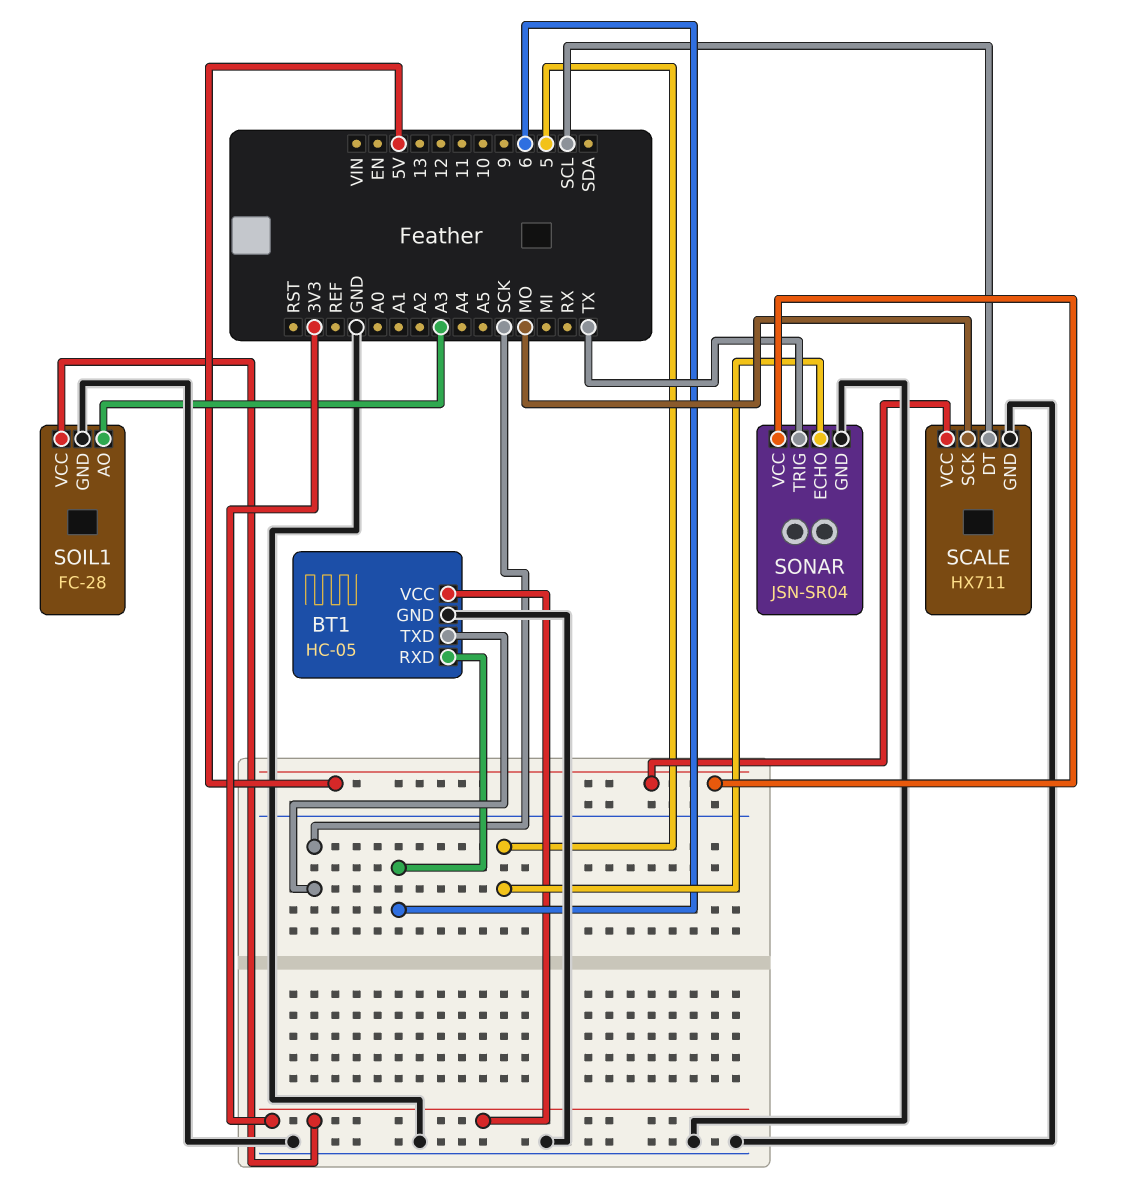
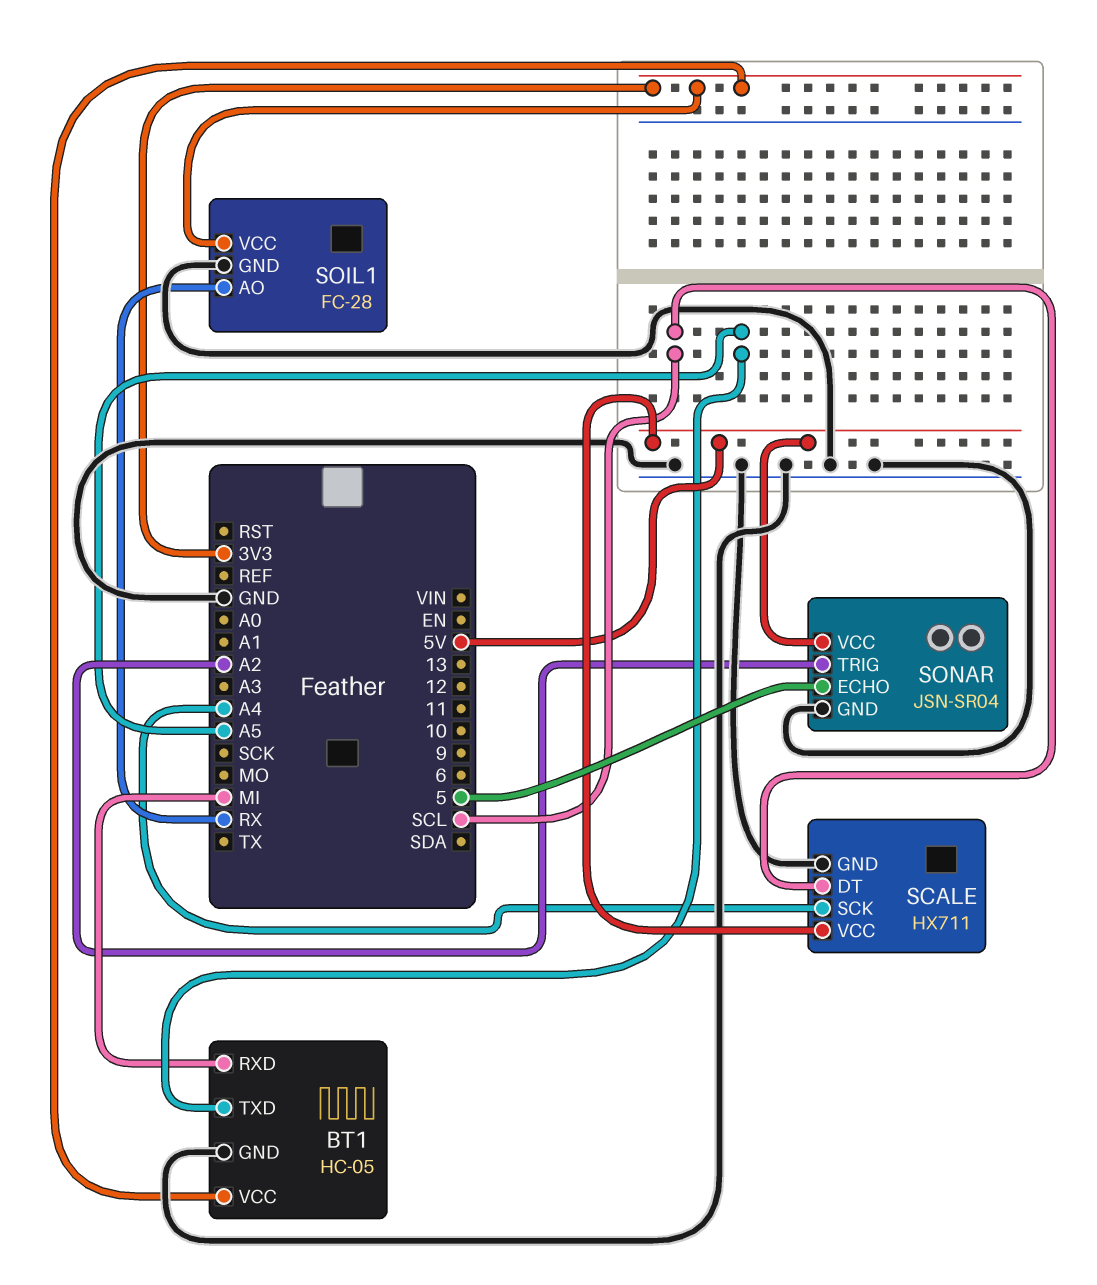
BT1 pin RXD: 6 -> MI
BT1 pin TXD: SCK -> A5
SCALE pin SCK: MO -> A4
SOIL1 pin AO: A3 -> RX
SONAR pin TRIG: TX -> A2

